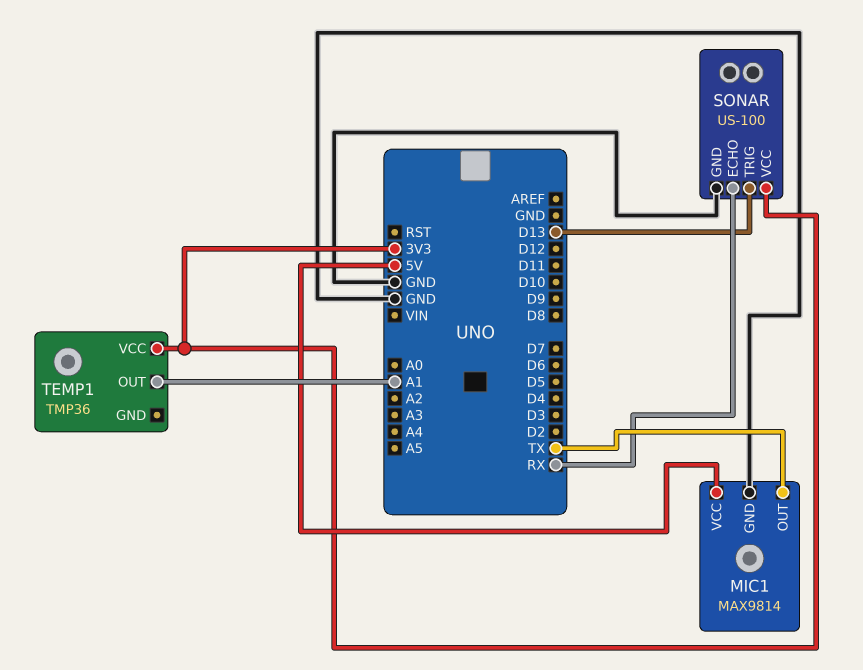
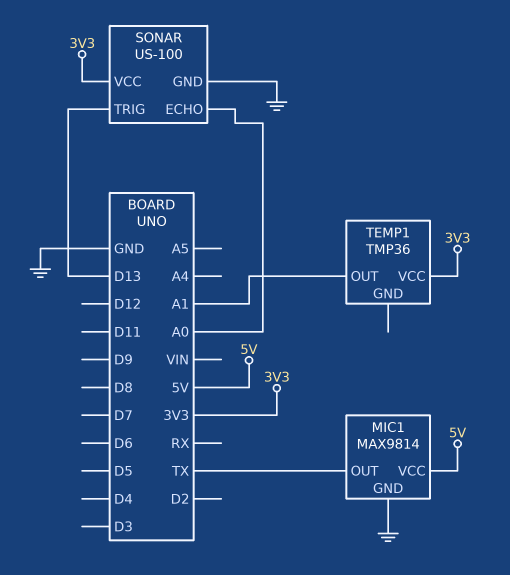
SONAR pin ECHO: RX -> A0

